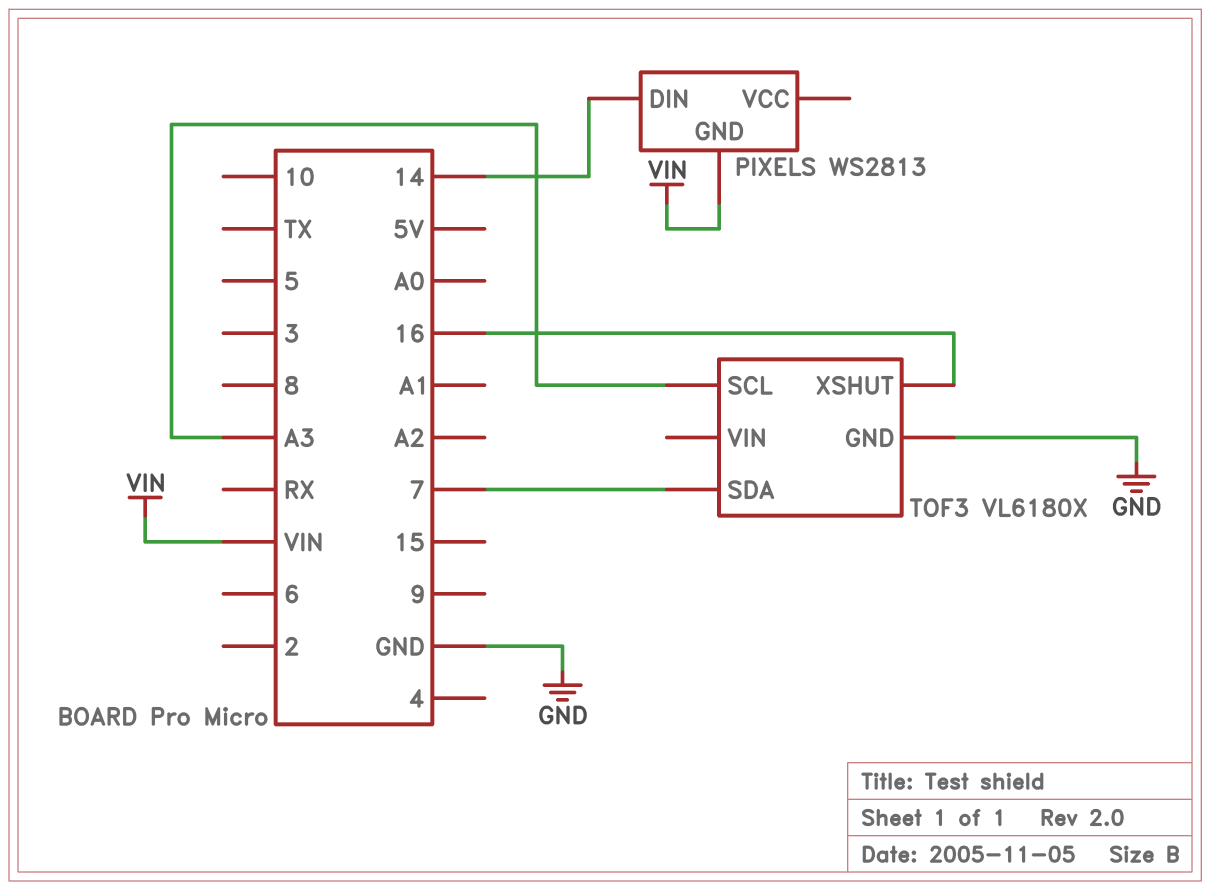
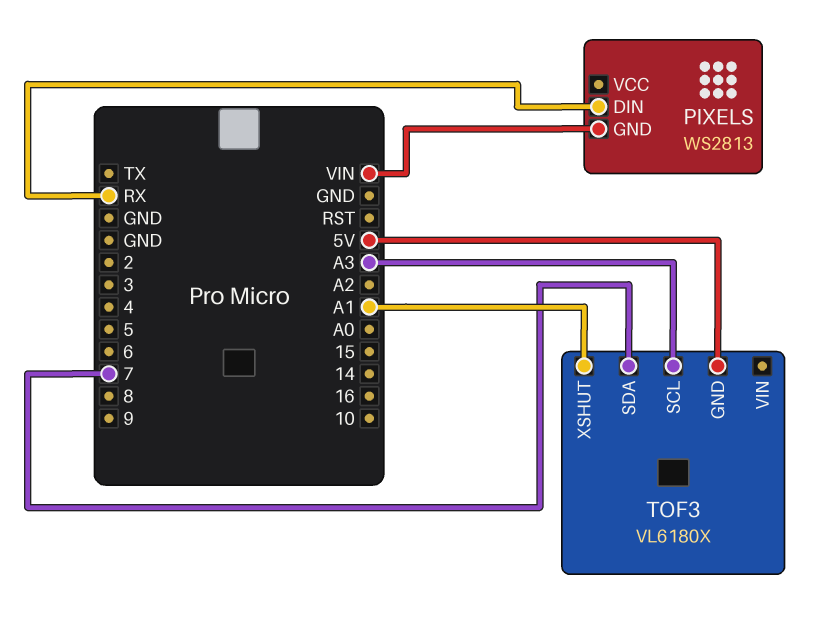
PIXELS pin DIN: 14 -> RX
TOF3 pin GND: GND -> 5V
TOF3 pin XSHUT: 16 -> A1

